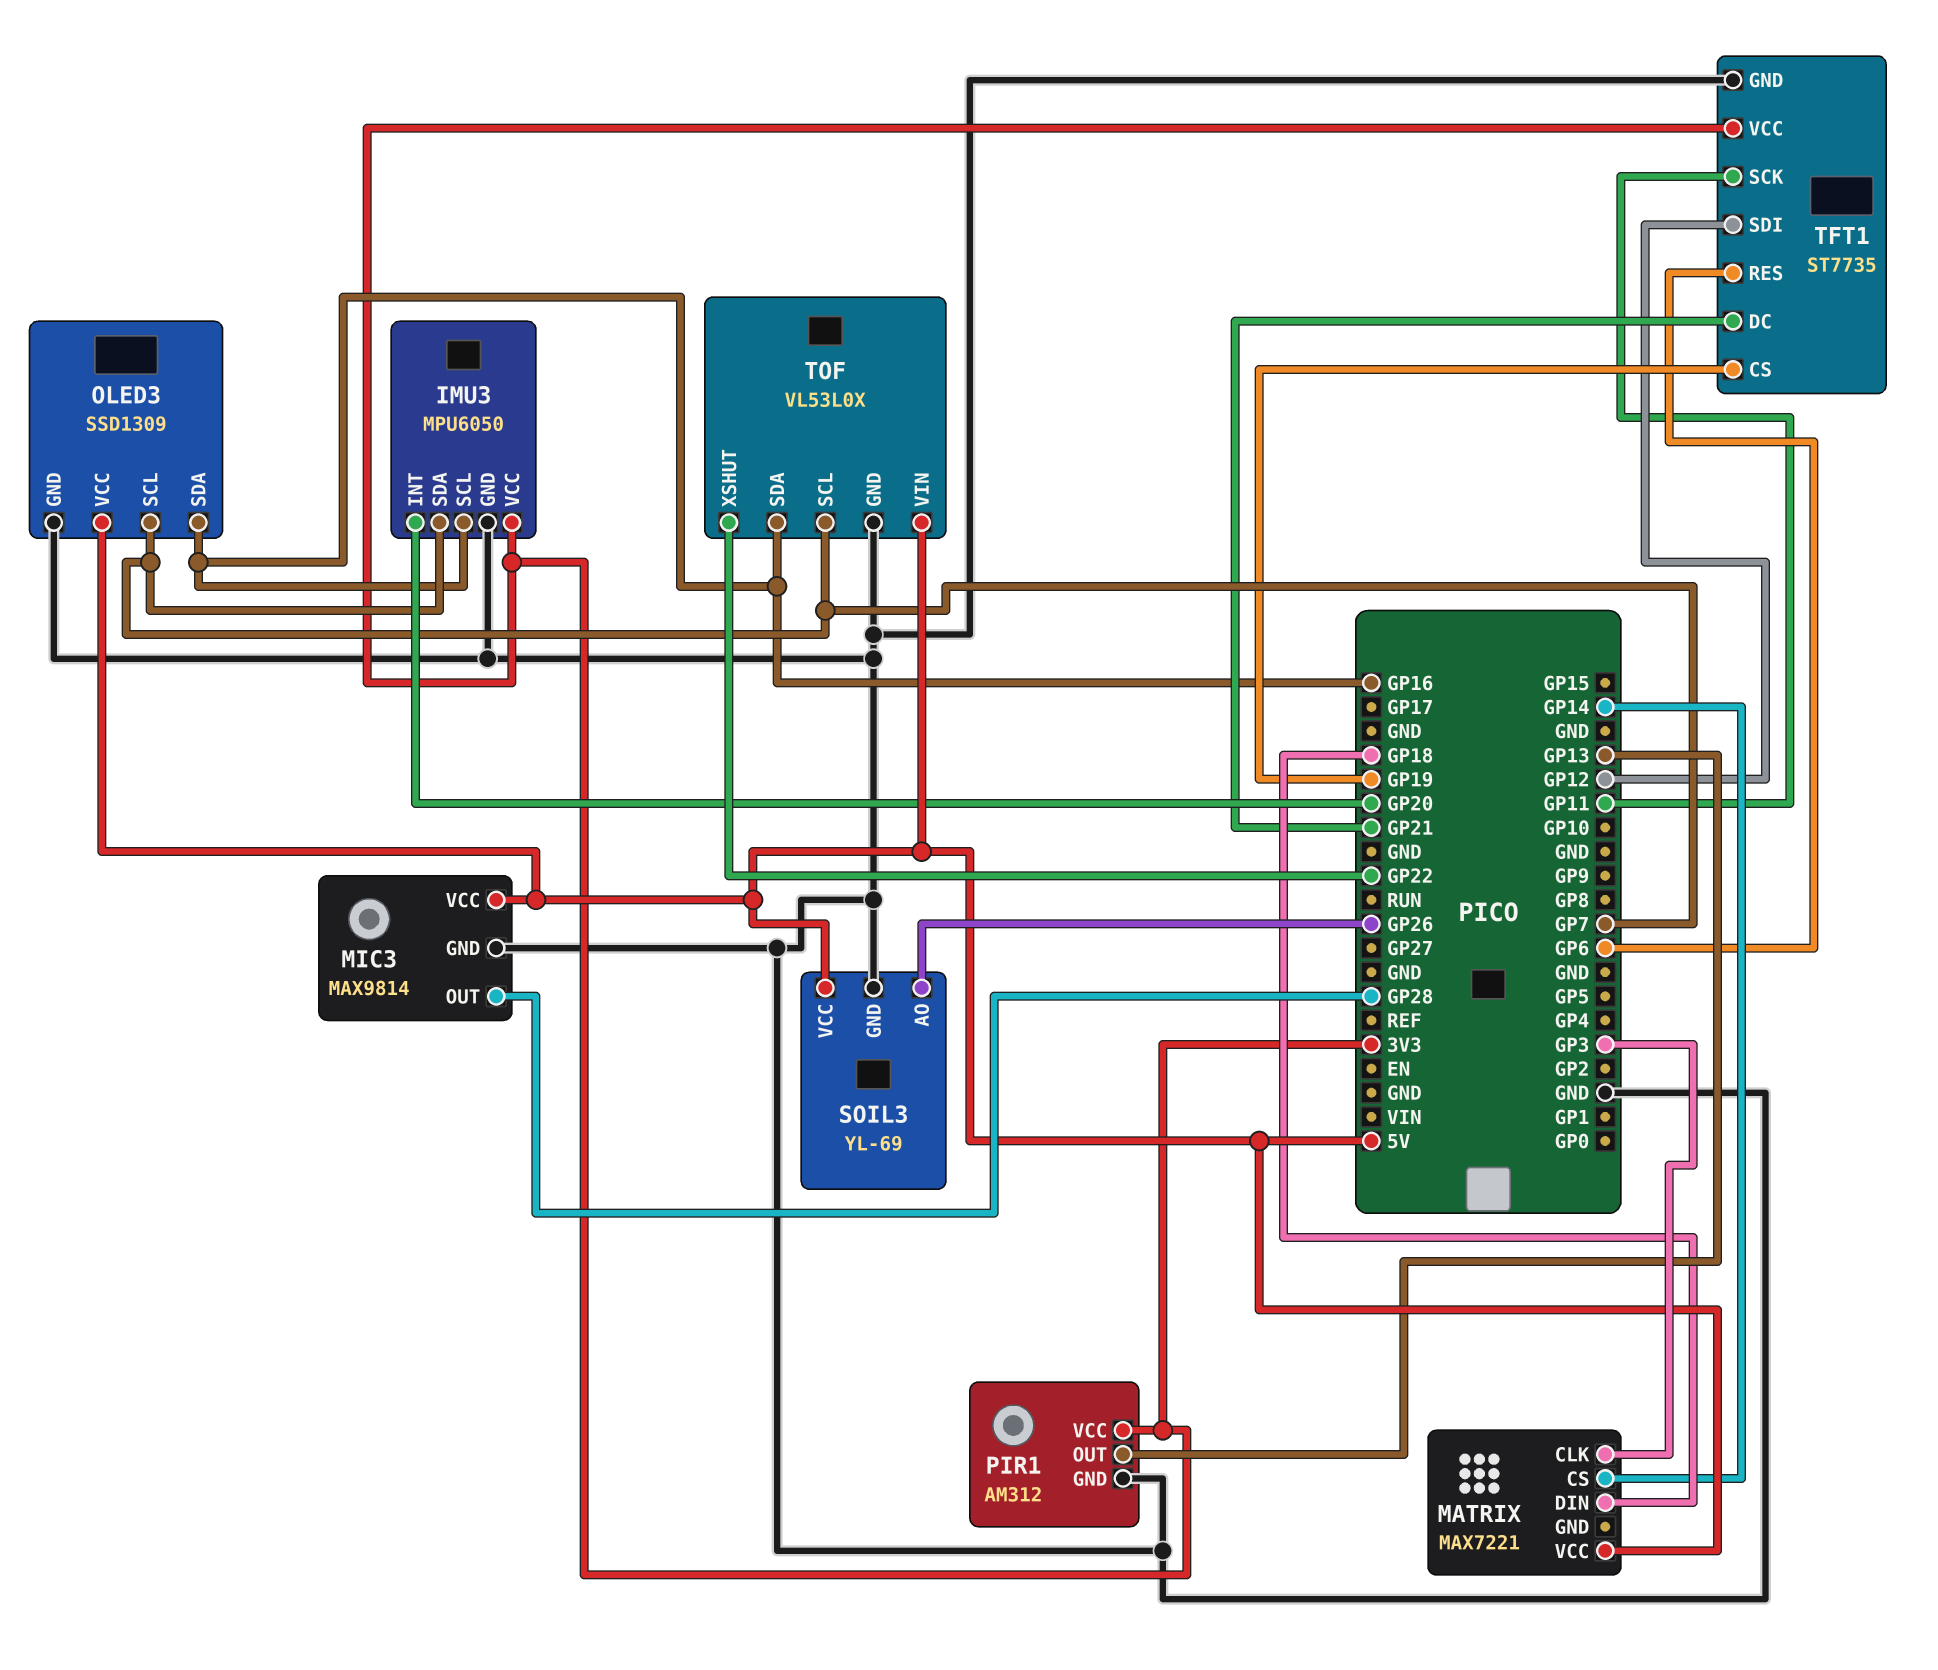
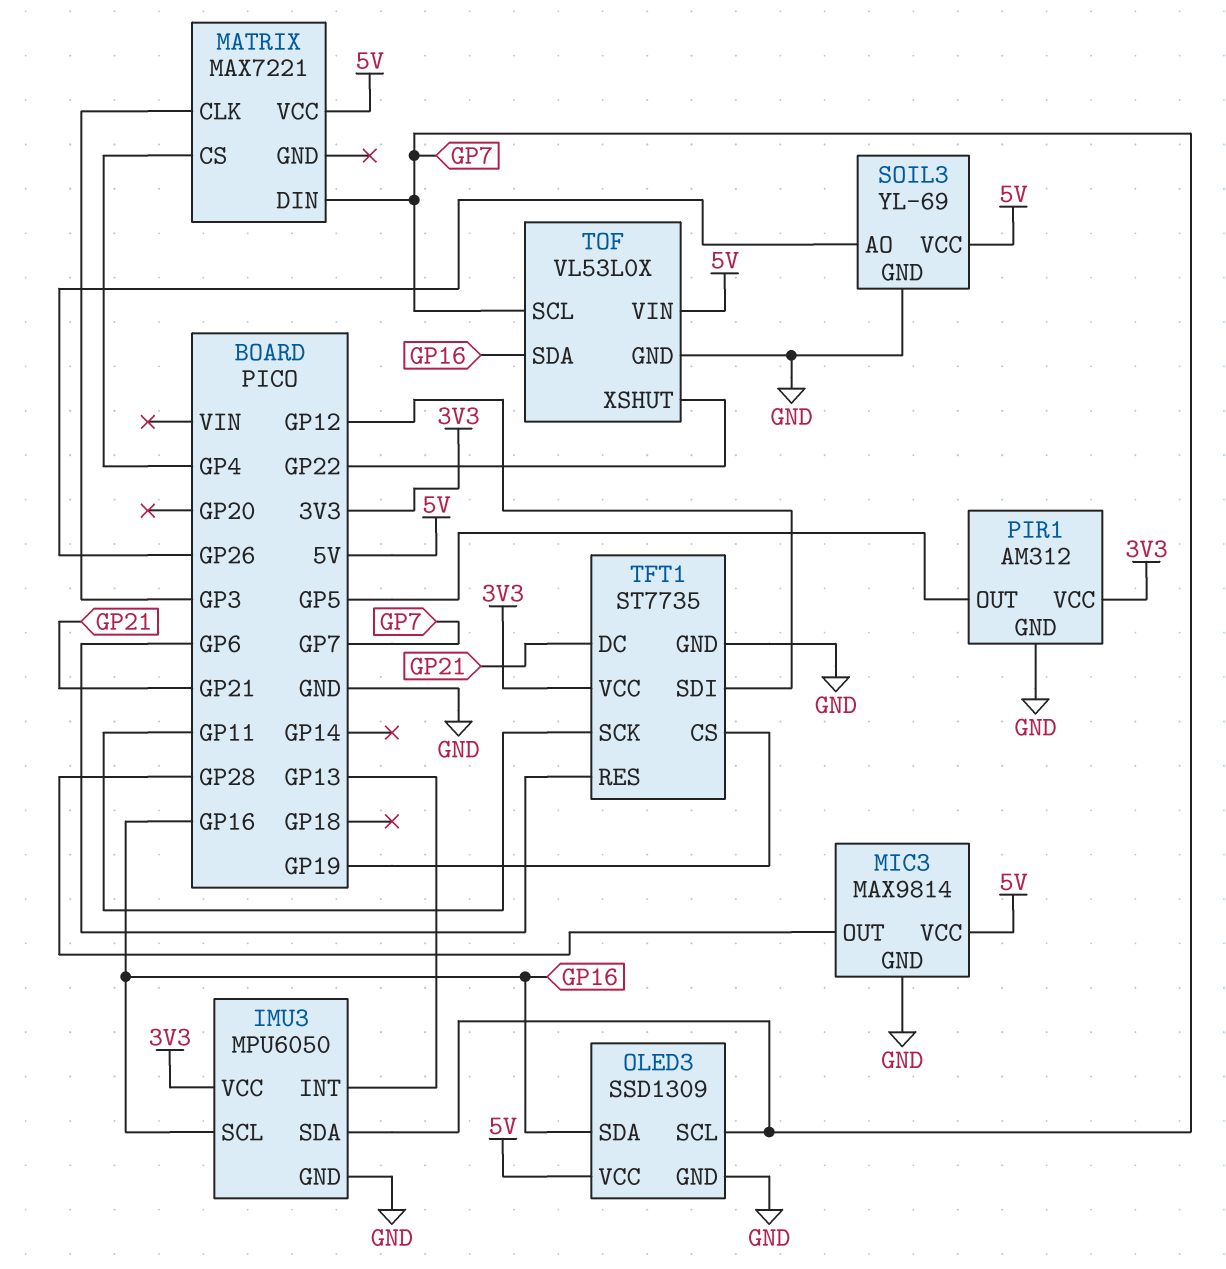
IMU3 pin INT: GP20 -> GP13
MATRIX pin CS: GP14 -> GP4
MATRIX pin DIN: GP18 -> GP7
PIR1 pin OUT: GP13 -> GP5

